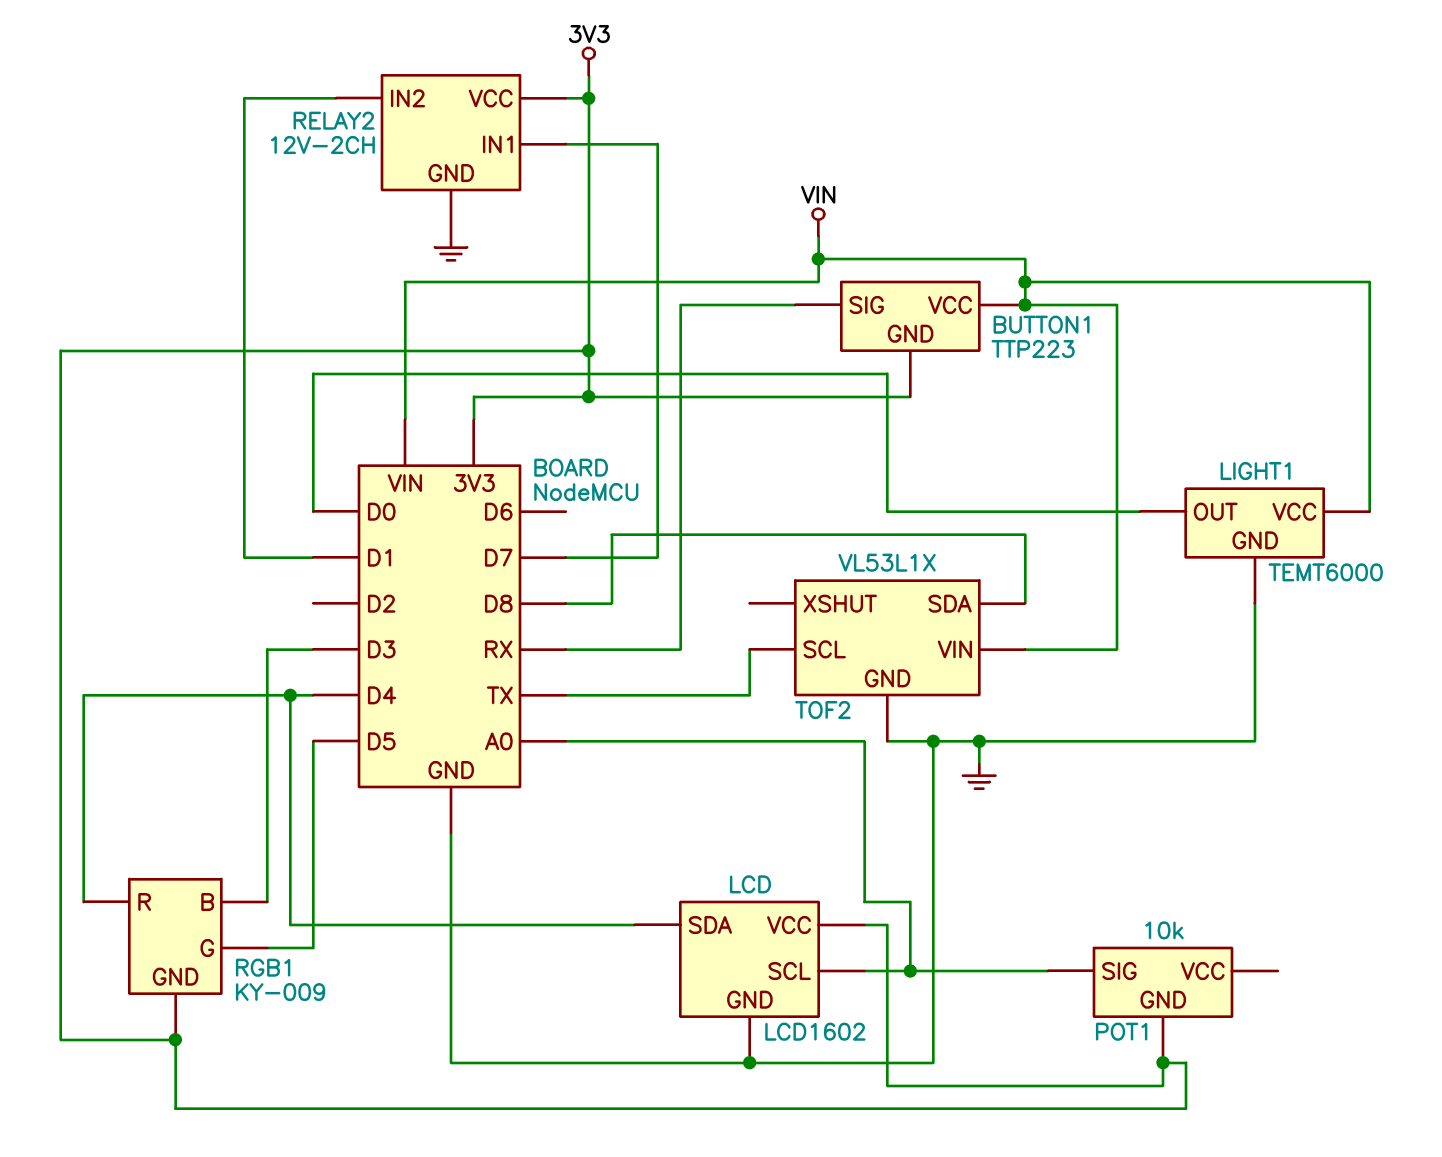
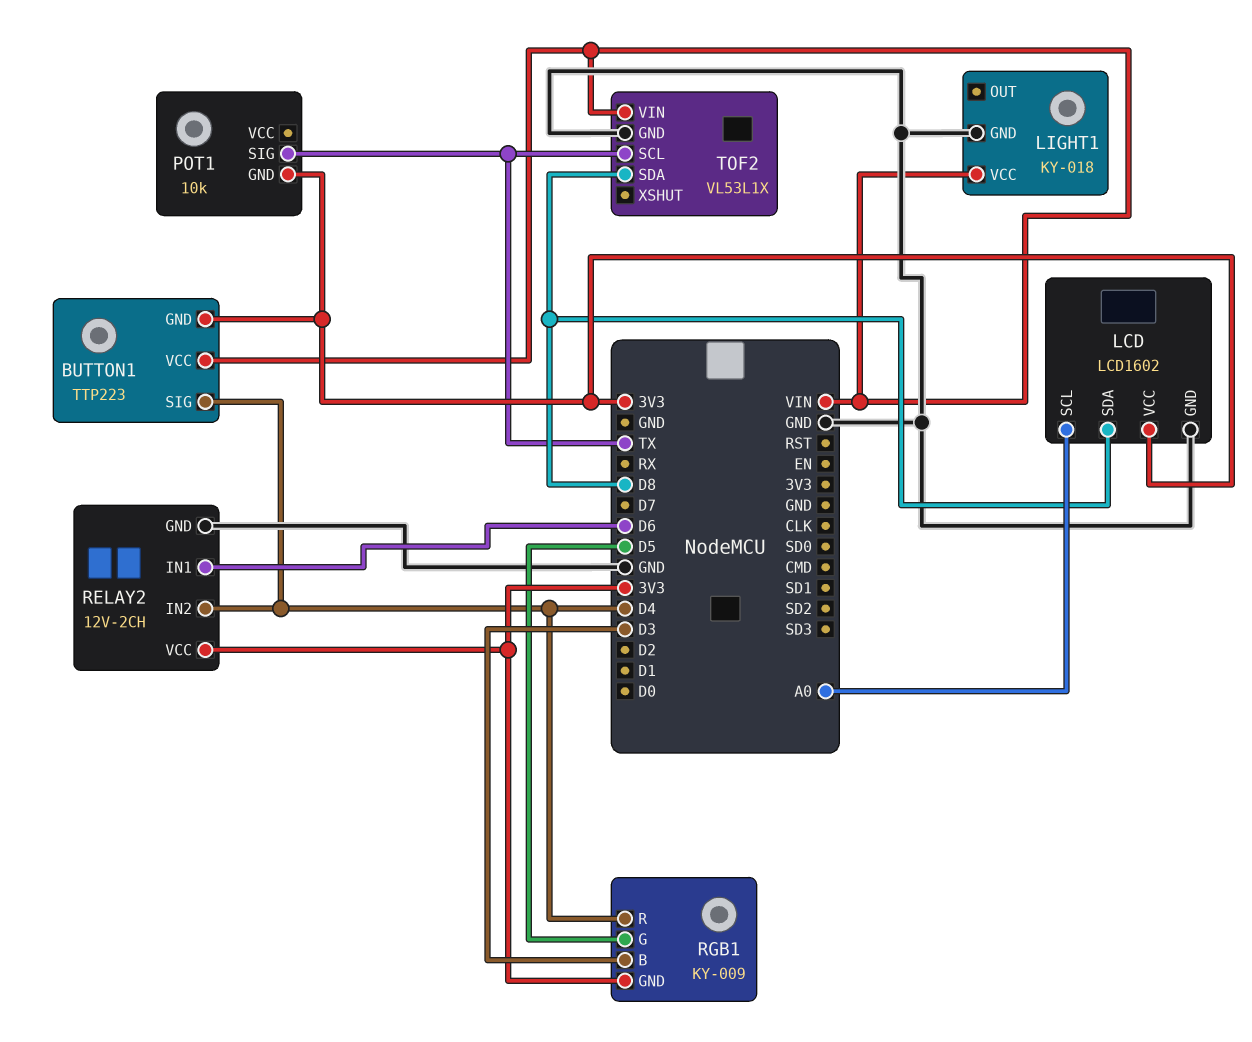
BUTTON1 pin SIG: RX -> D4
LCD pin SDA: D4 -> D8
LIGHT1: TEMT6000 -> KY-018
LIGHT1 pin OUT: D0 -> none
POT1 pin SIG: A0 -> TX
RELAY2 pin IN1: D7 -> D6
RELAY2 pin IN2: D1 -> D4

